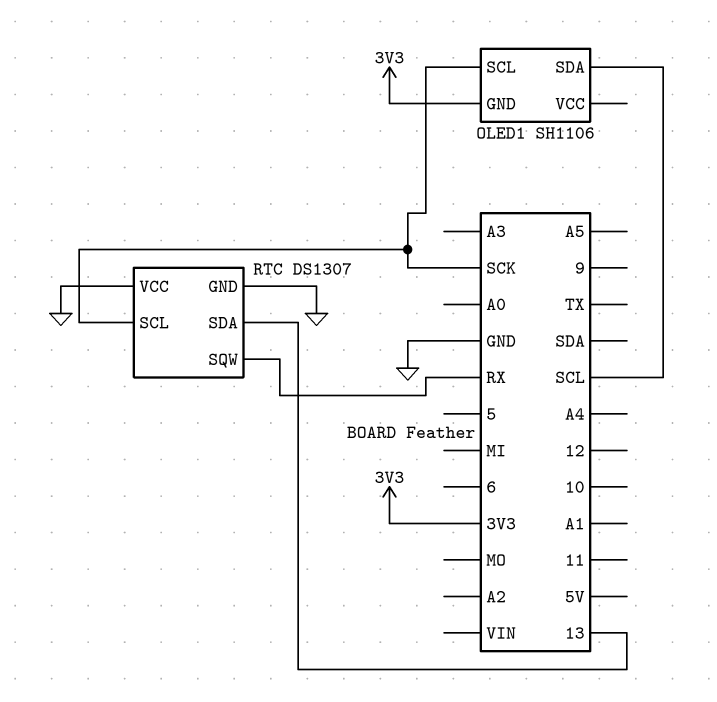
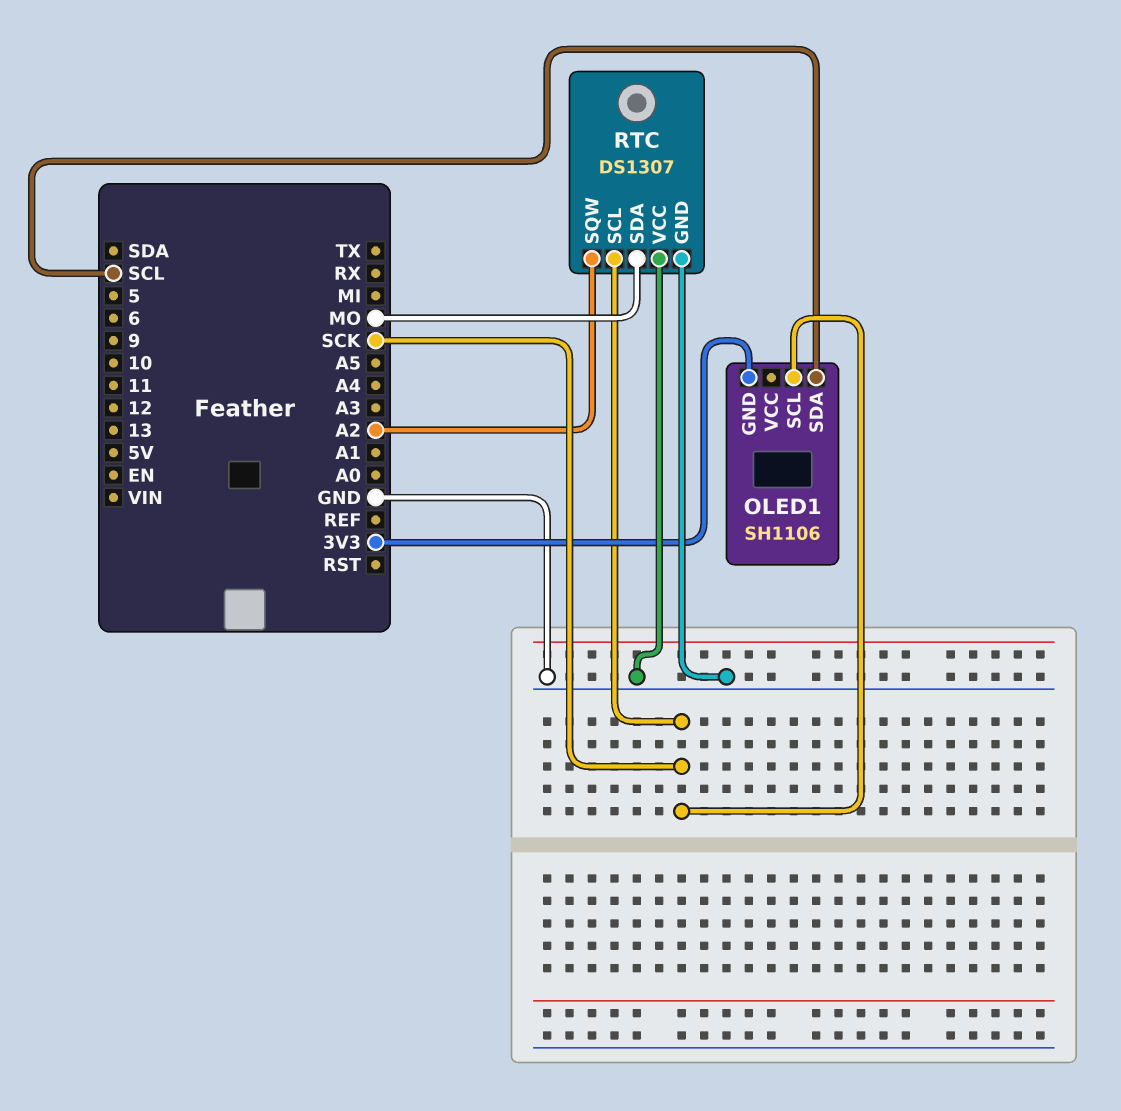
RTC pin SDA: 13 -> MO
RTC pin SQW: RX -> A2

